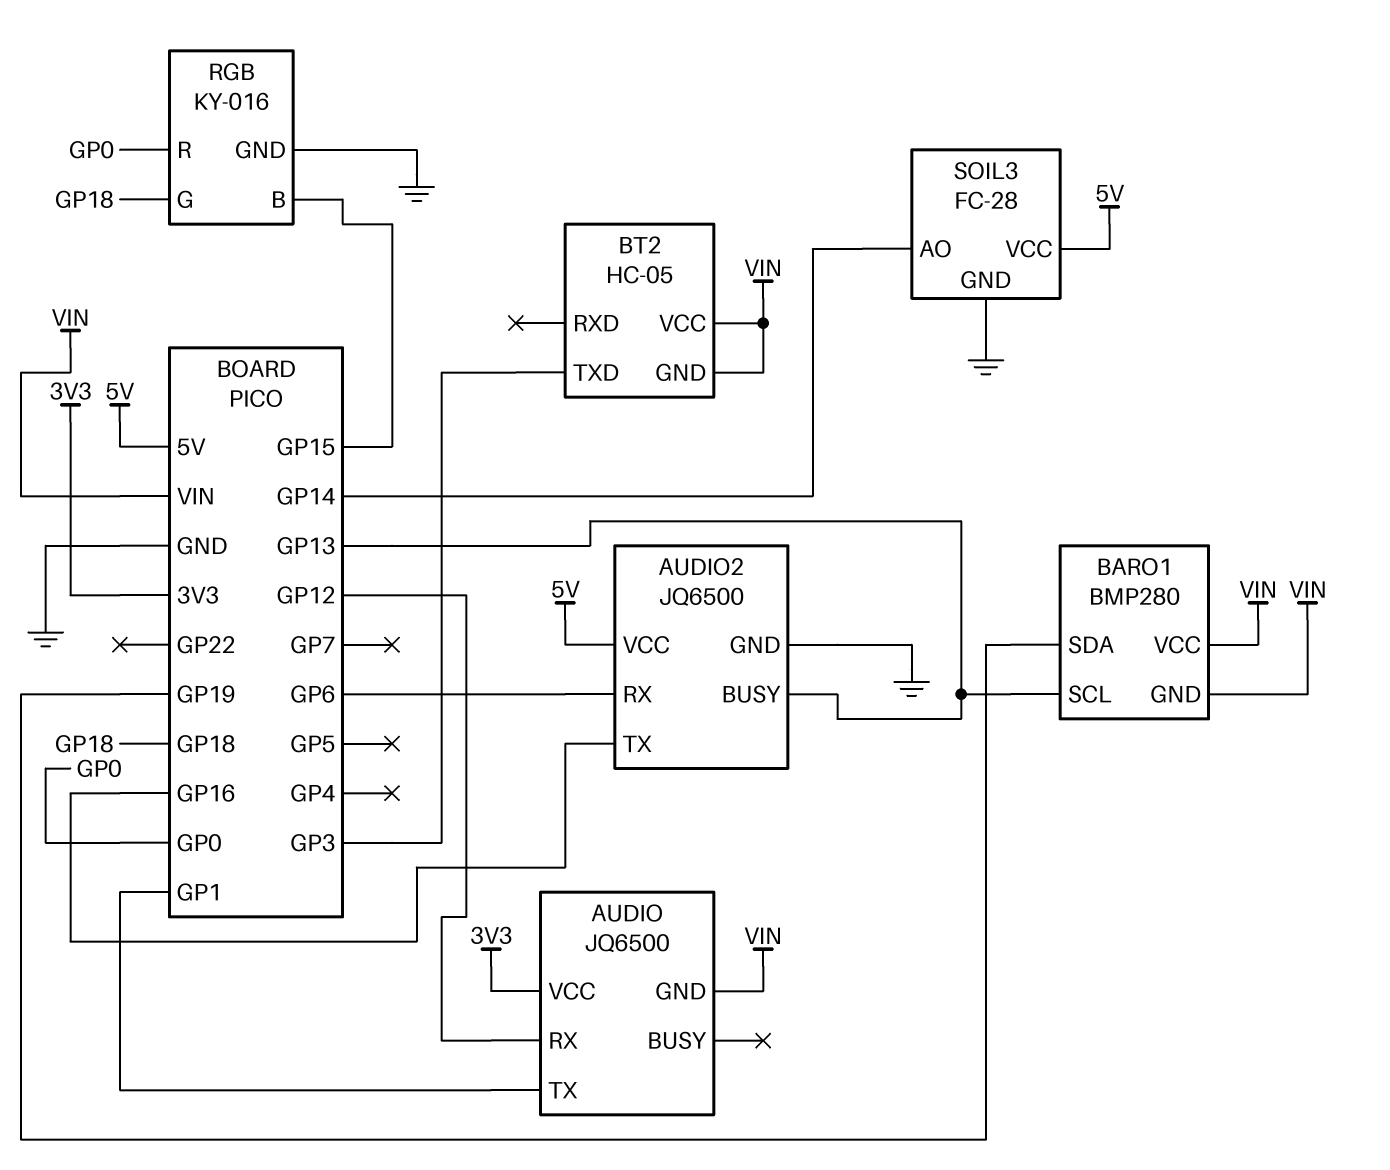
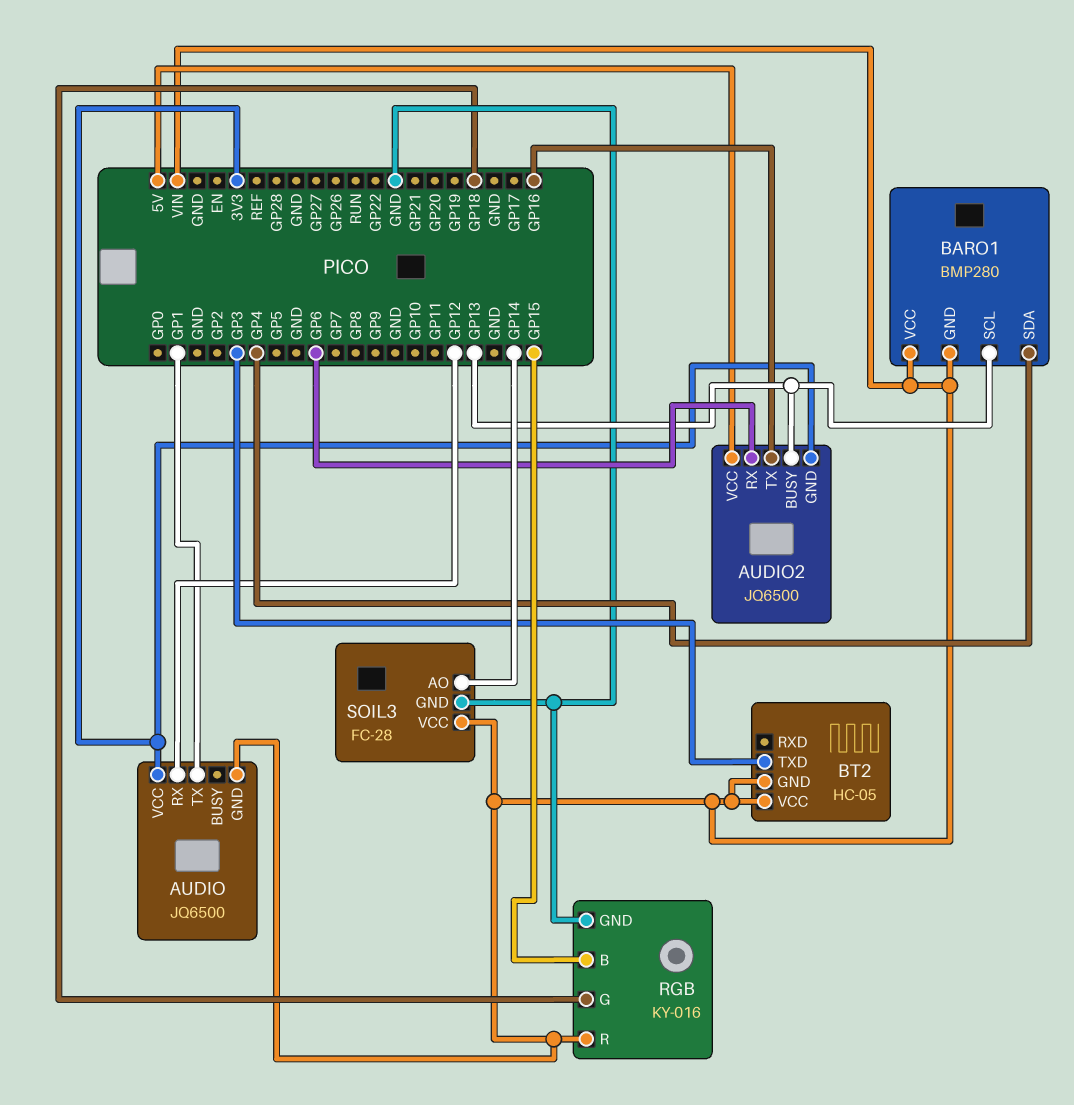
AUDIO2 pin GND: GND -> 3V3
BARO1 pin SDA: GP19 -> GP4
RGB pin R: GP0 -> VIN
SOIL3 pin VCC: 5V -> VIN

